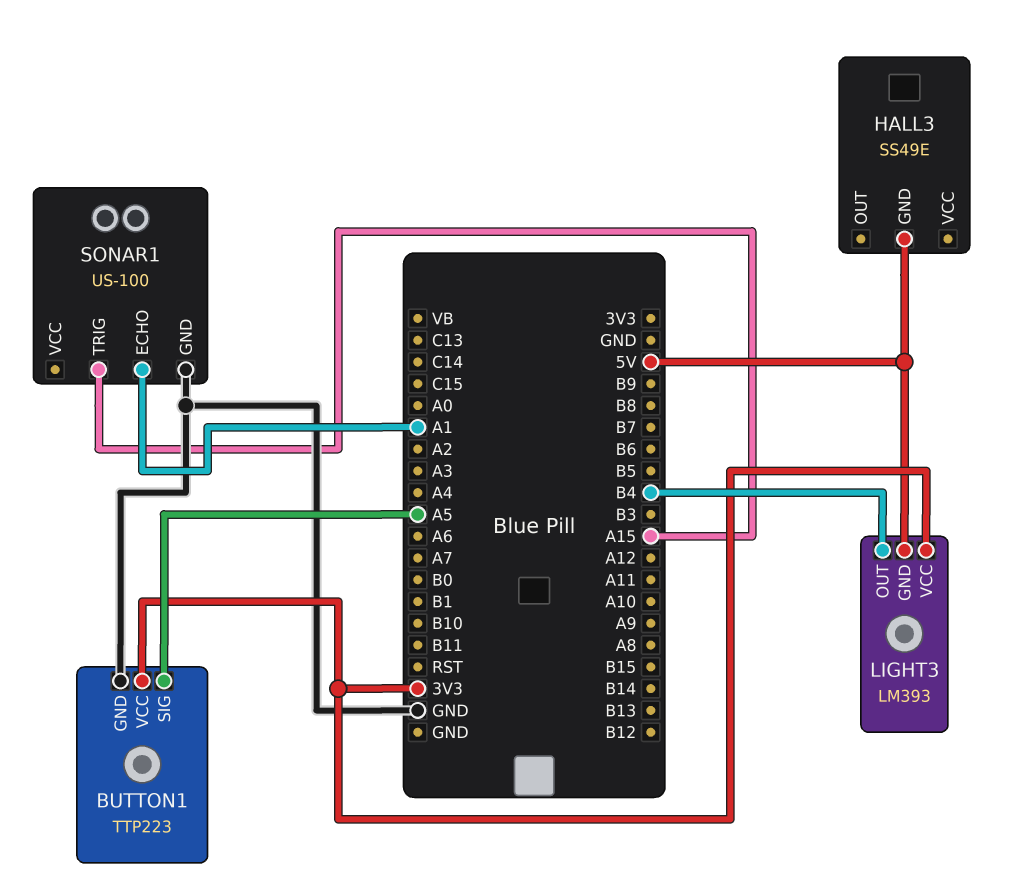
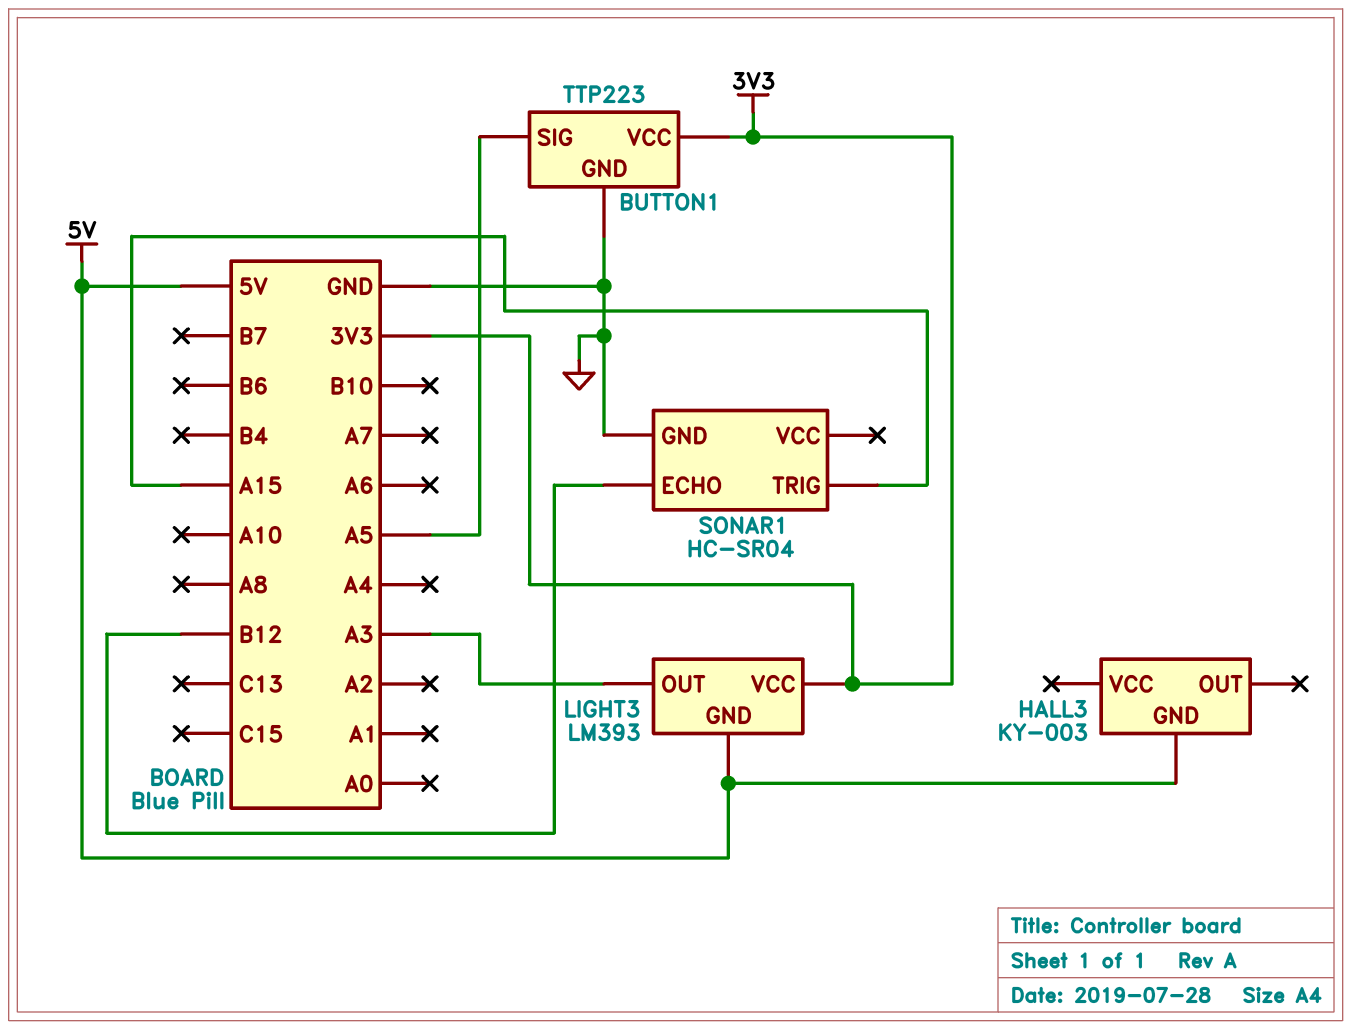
HALL3: SS49E -> KY-003
LIGHT3 pin OUT: B4 -> A3
SONAR1: US-100 -> HC-SR04
SONAR1 pin ECHO: A1 -> B12

